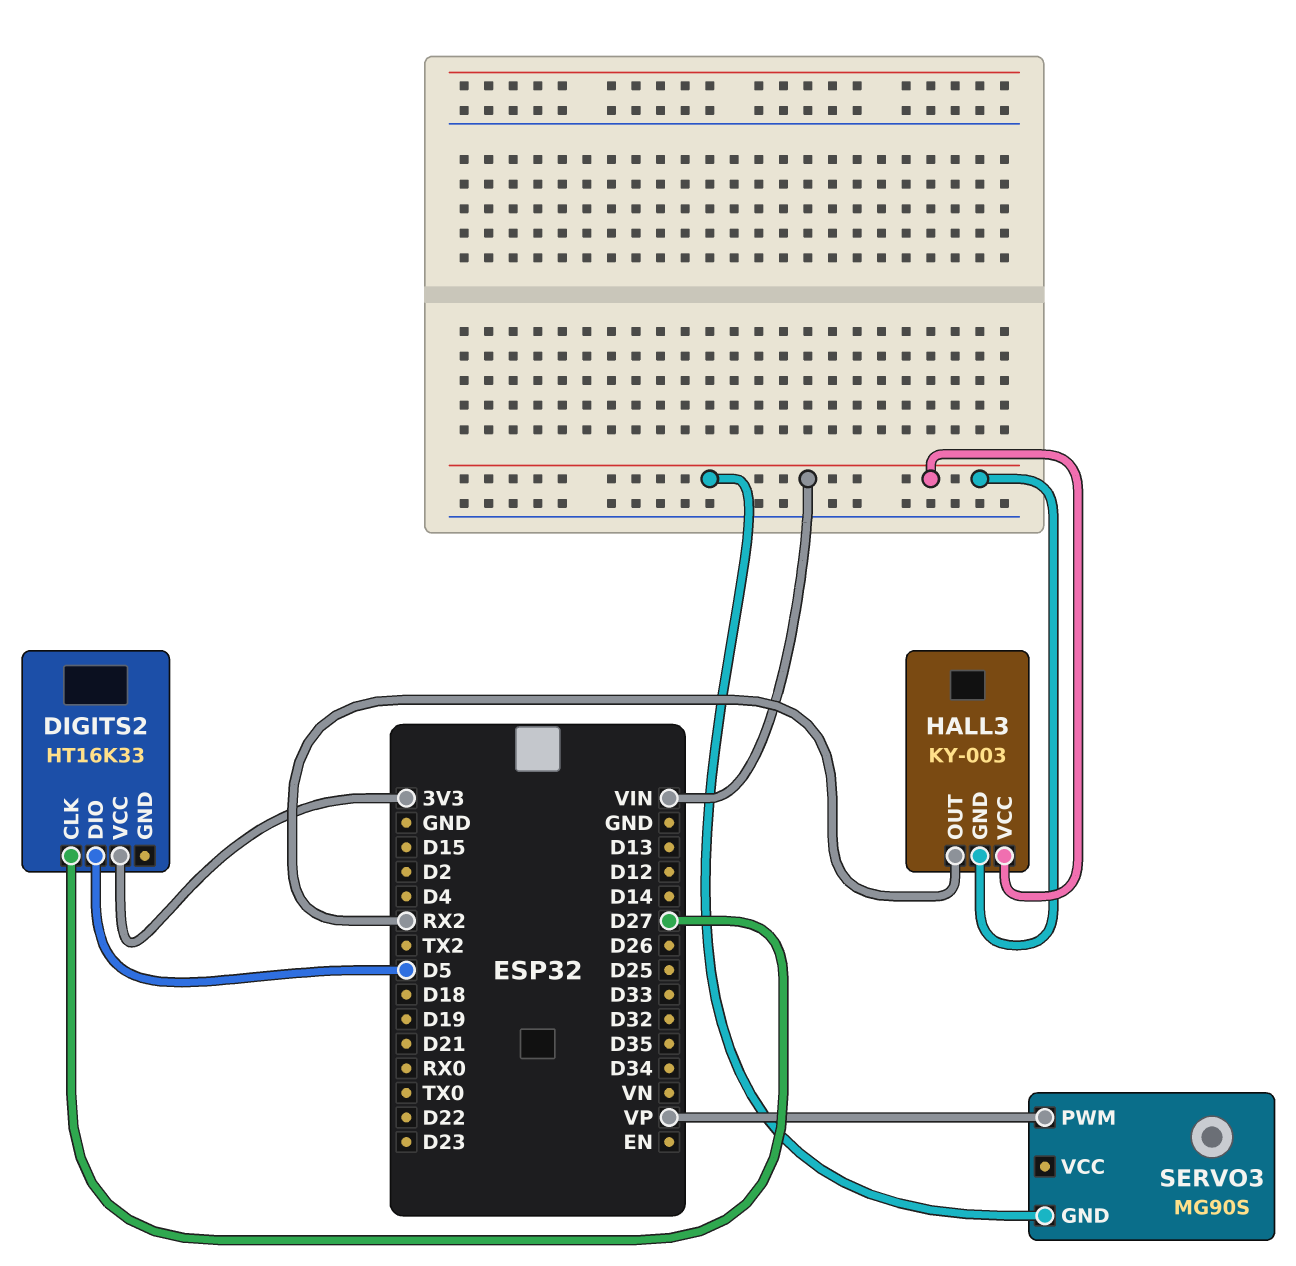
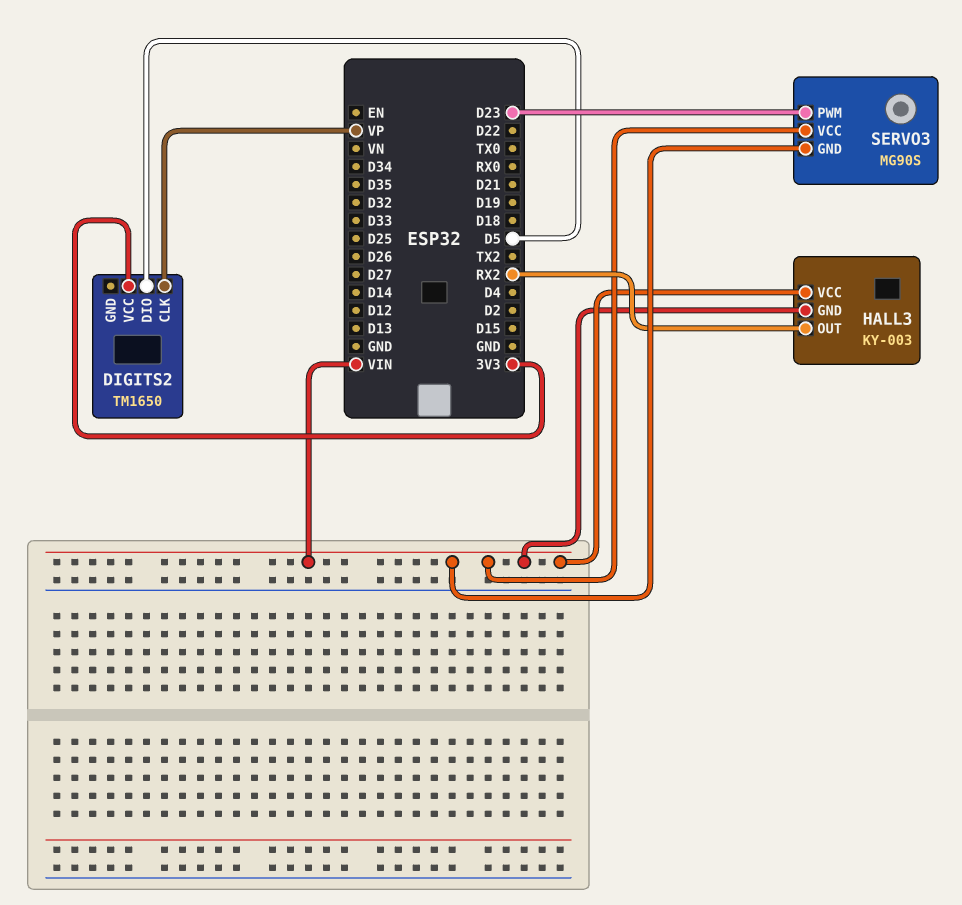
DIGITS2: HT16K33 -> TM1650
DIGITS2 pin CLK: D27 -> VP
SERVO3 pin PWM: VP -> D23
SERVO3 pin VCC: none -> VIN

